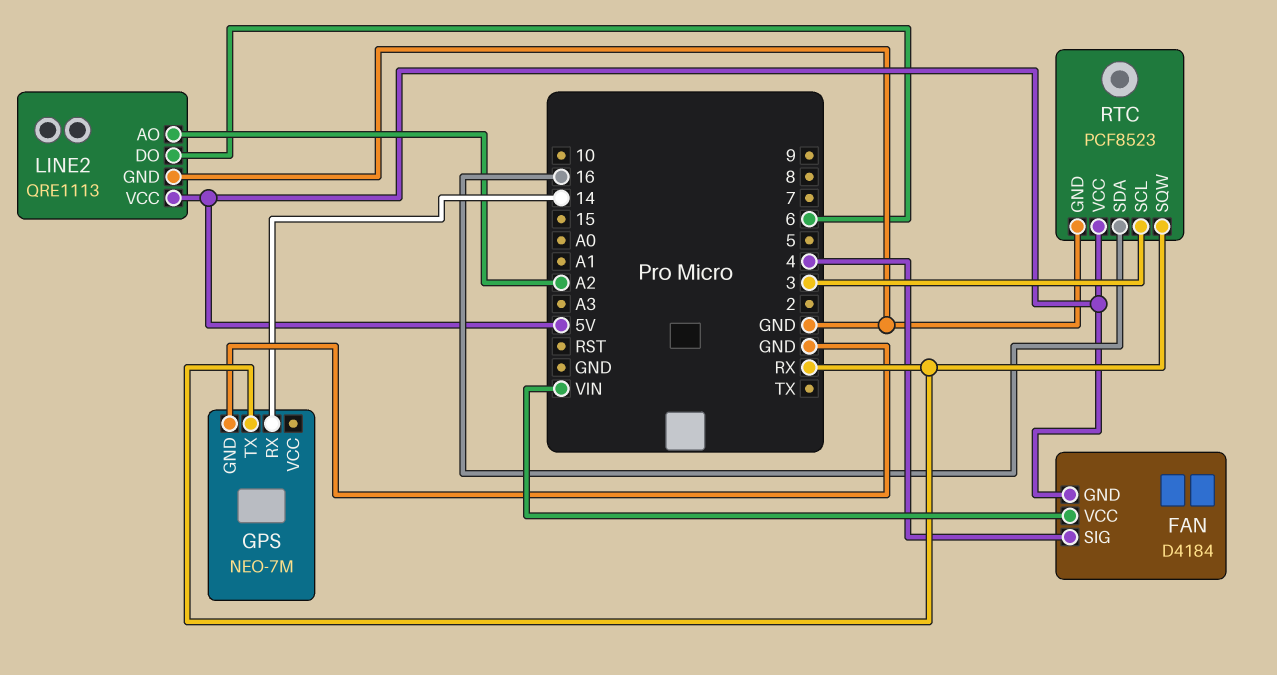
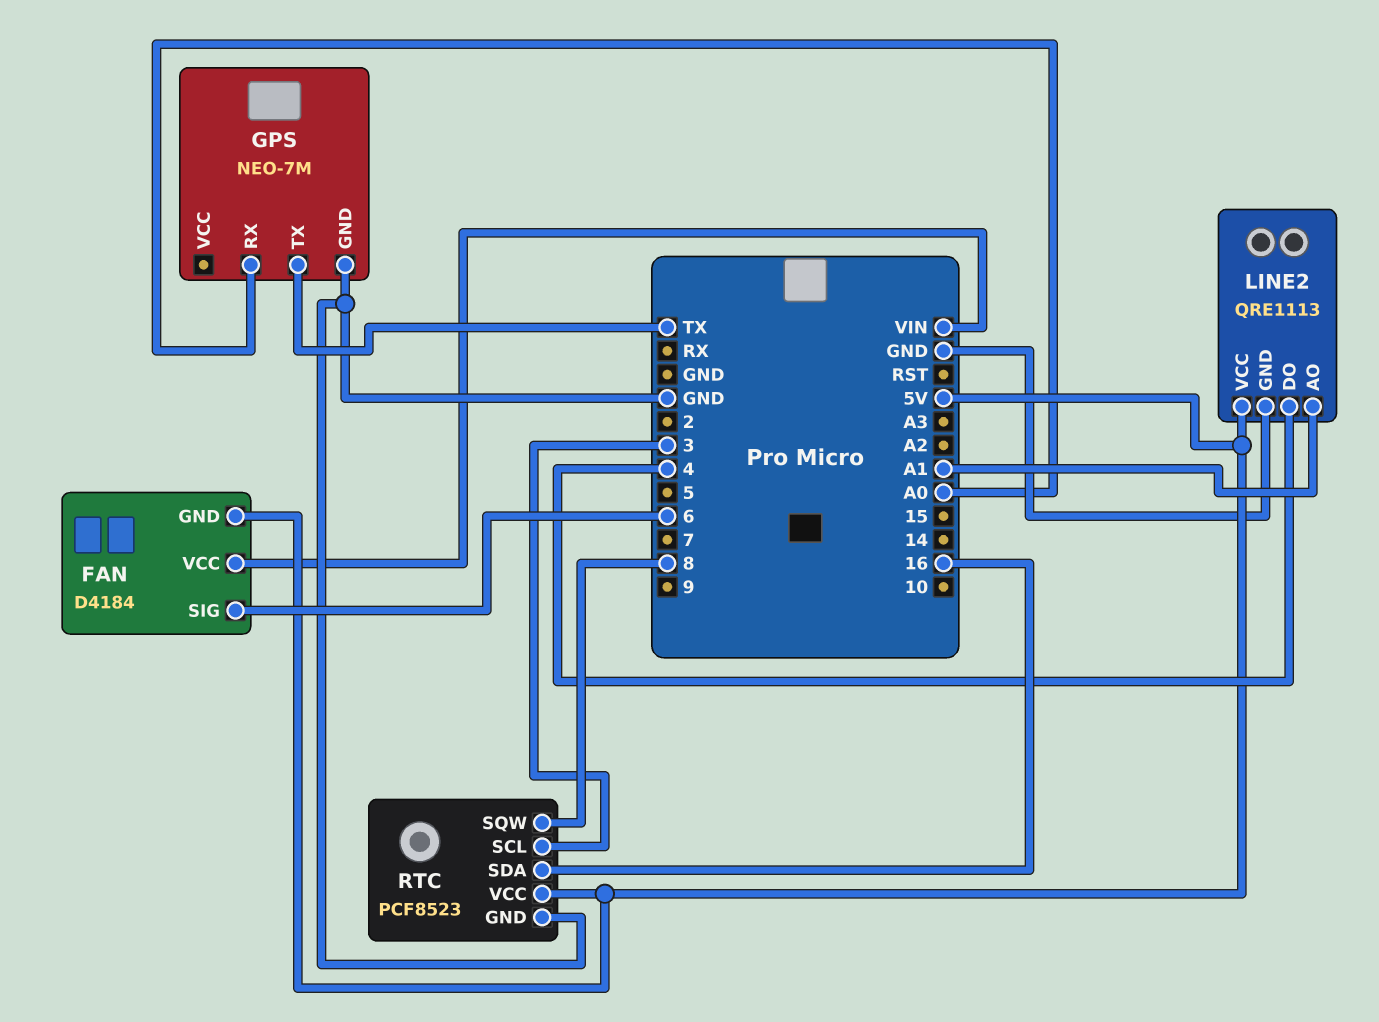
FAN pin SIG: 4 -> 6
GPS pin RX: 14 -> A0
GPS pin TX: RX -> TX
LINE2 pin AO: A2 -> A1
LINE2 pin DO: 6 -> 4
RTC pin SQW: RX -> 8

